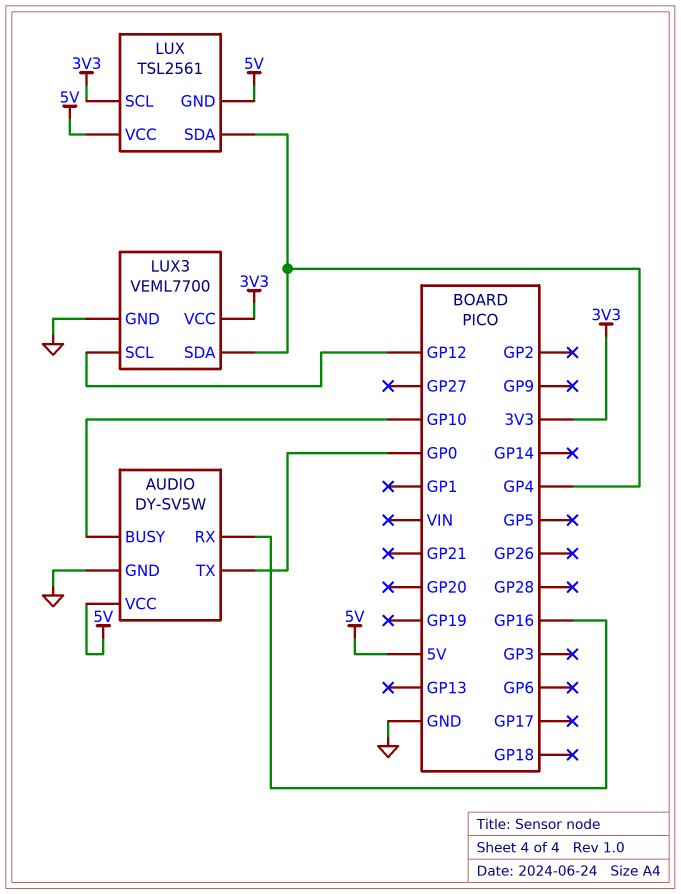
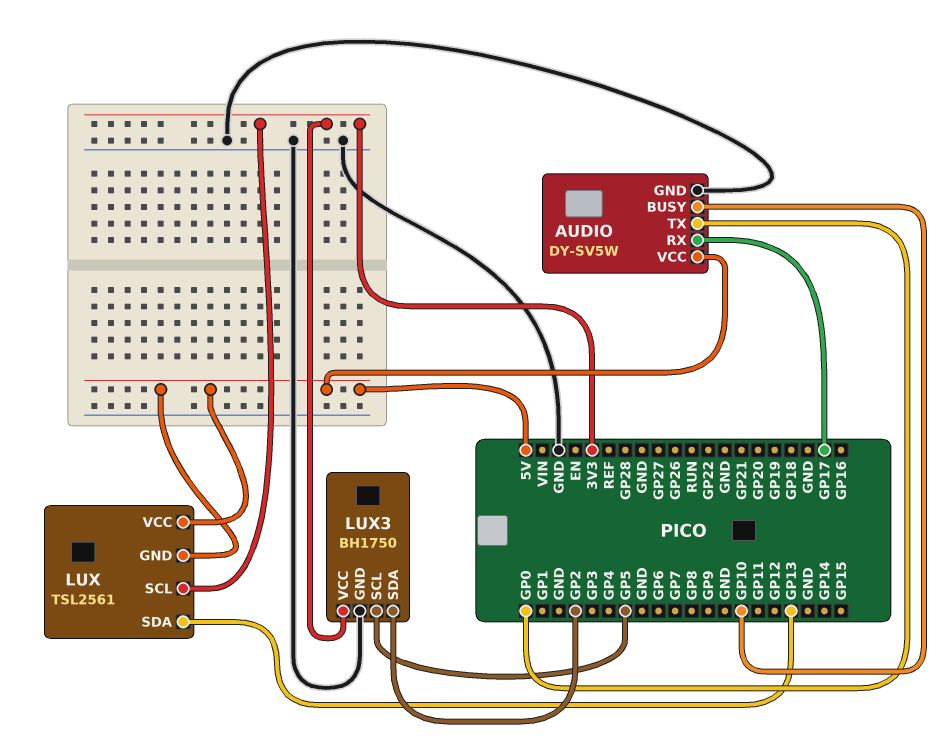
AUDIO pin RX: GP16 -> GP17
LUX pin SDA: GP4 -> GP13
LUX3: VEML7700 -> BH1750
LUX3 pin SCL: GP12 -> GP5
LUX3 pin SDA: GP4 -> GP2

